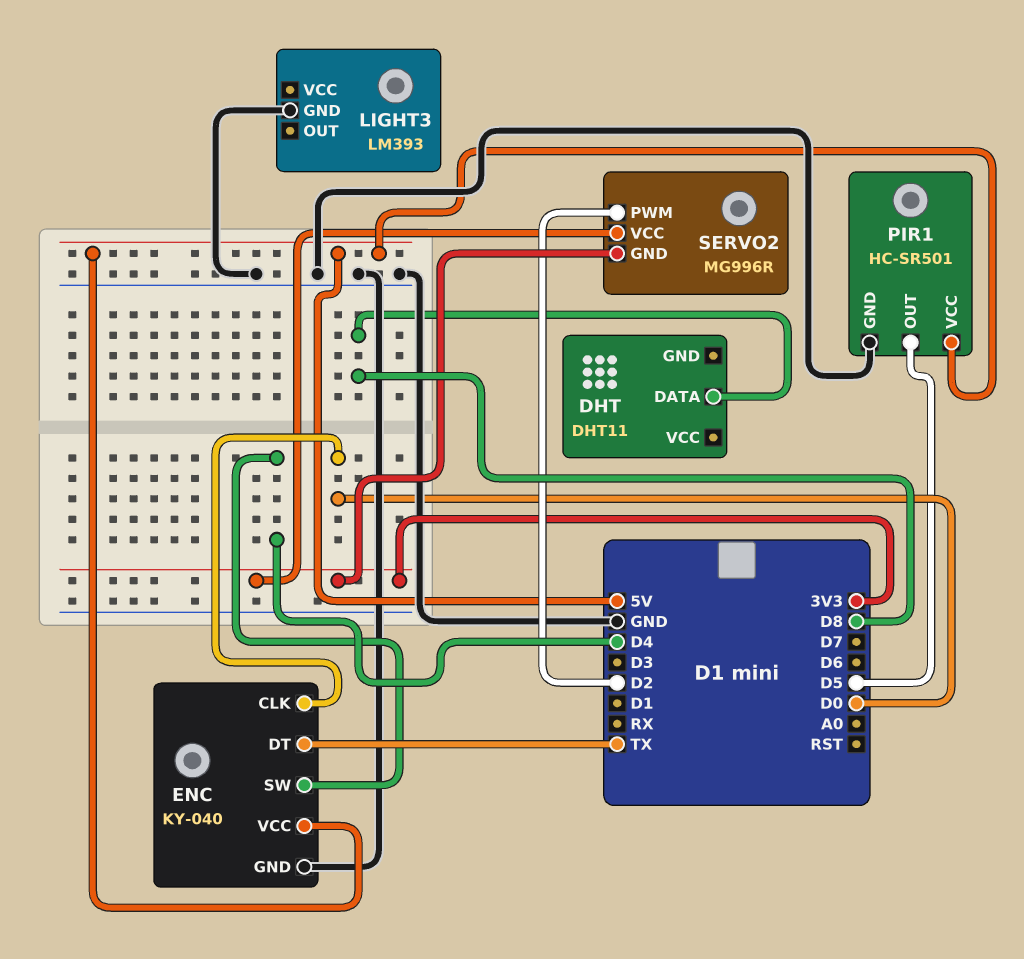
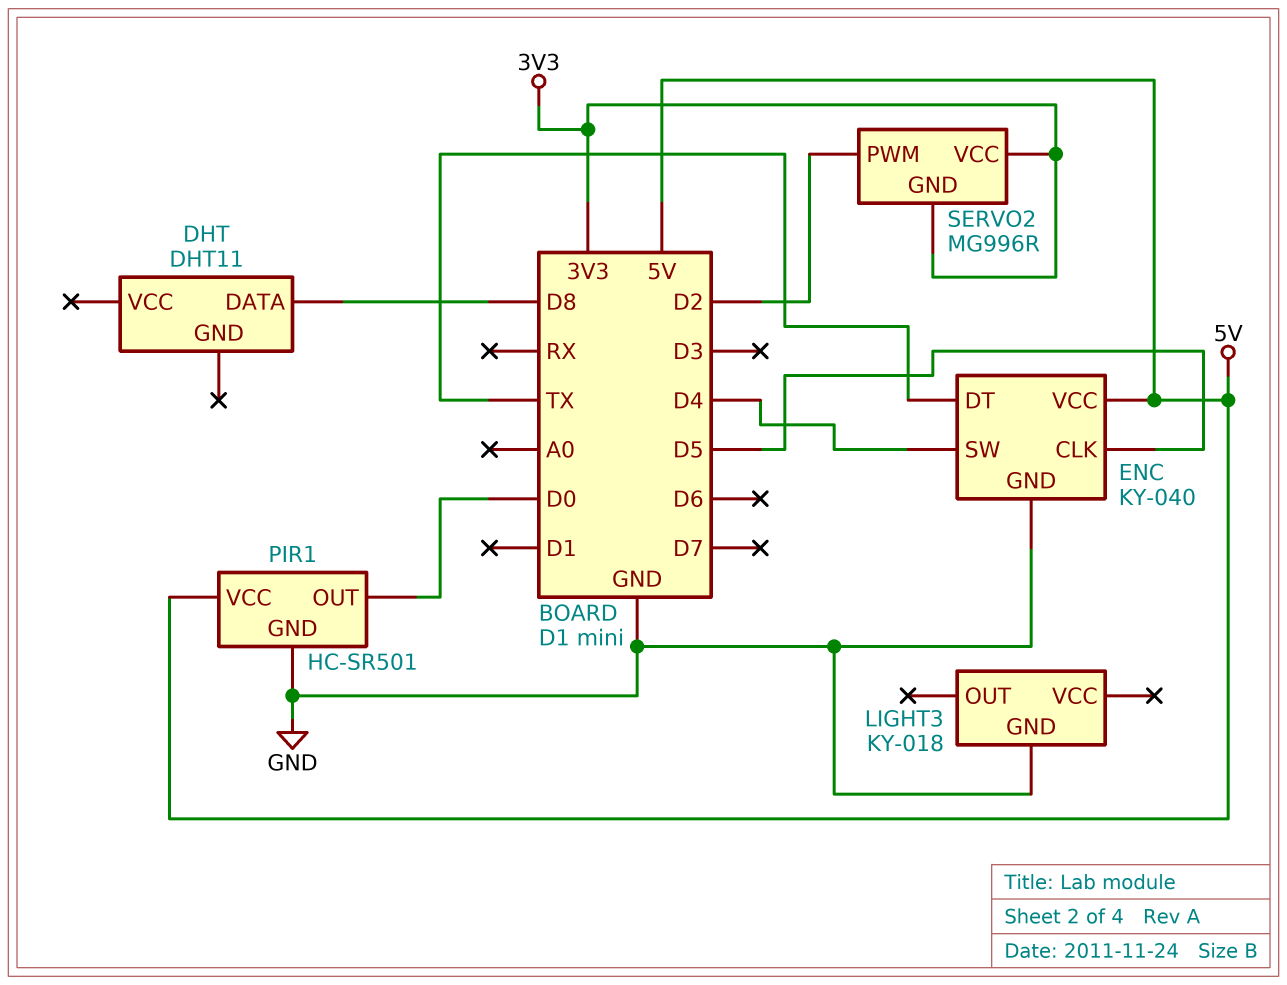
ENC pin CLK: D0 -> D5
LIGHT3: LM393 -> KY-018
PIR1 pin OUT: D5 -> D0

